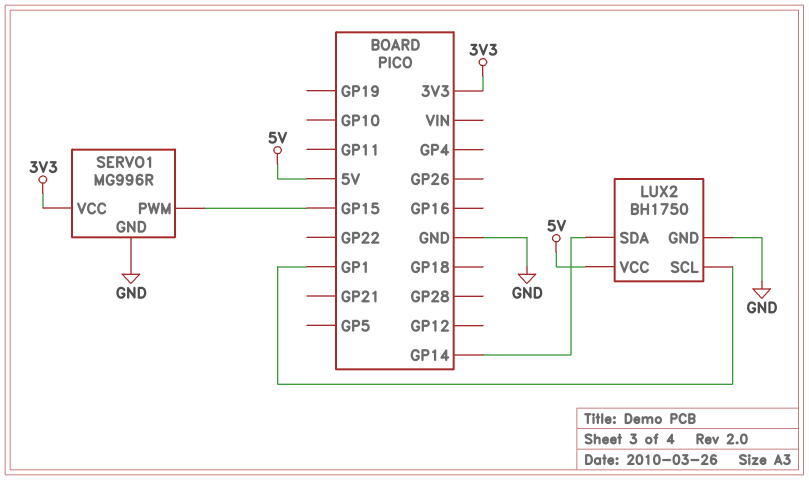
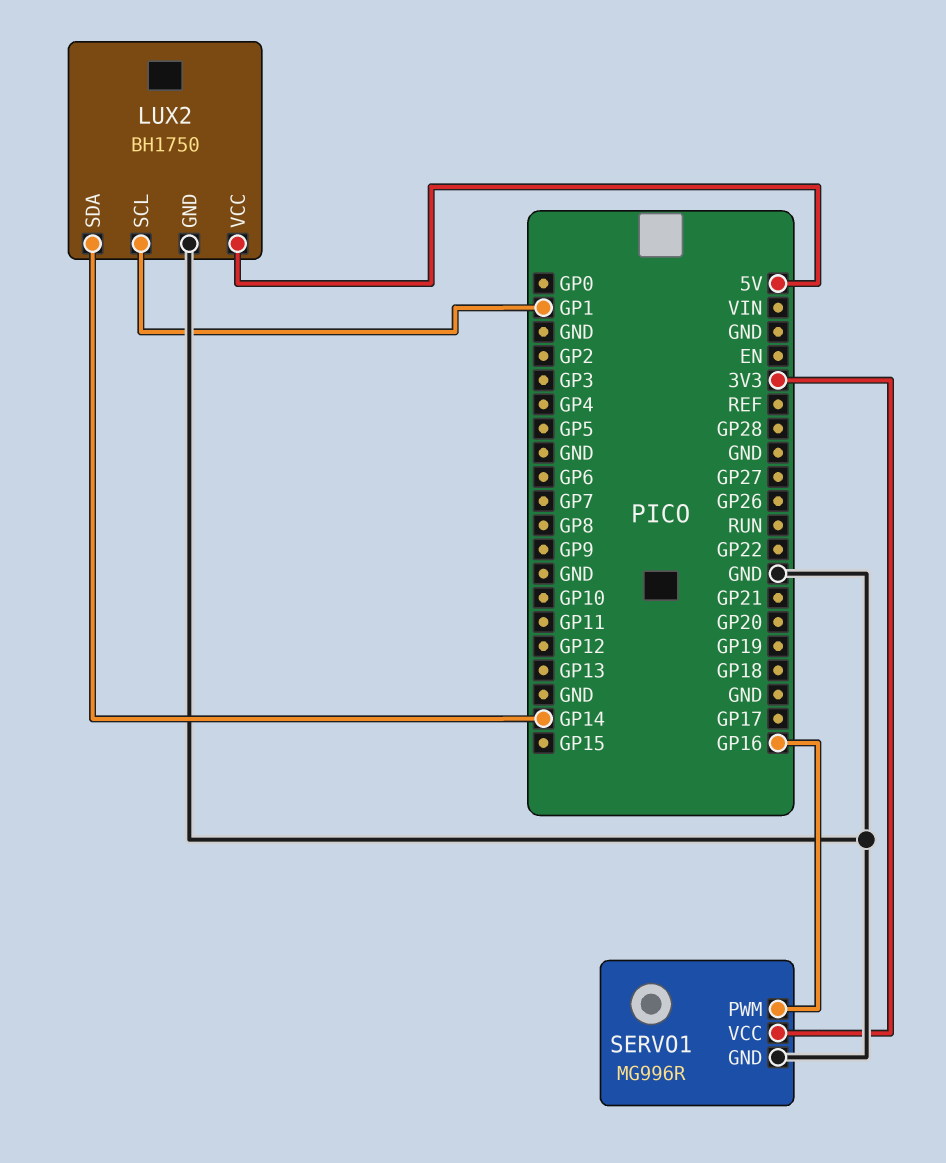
SERVO1 pin PWM: GP15 -> GP16

